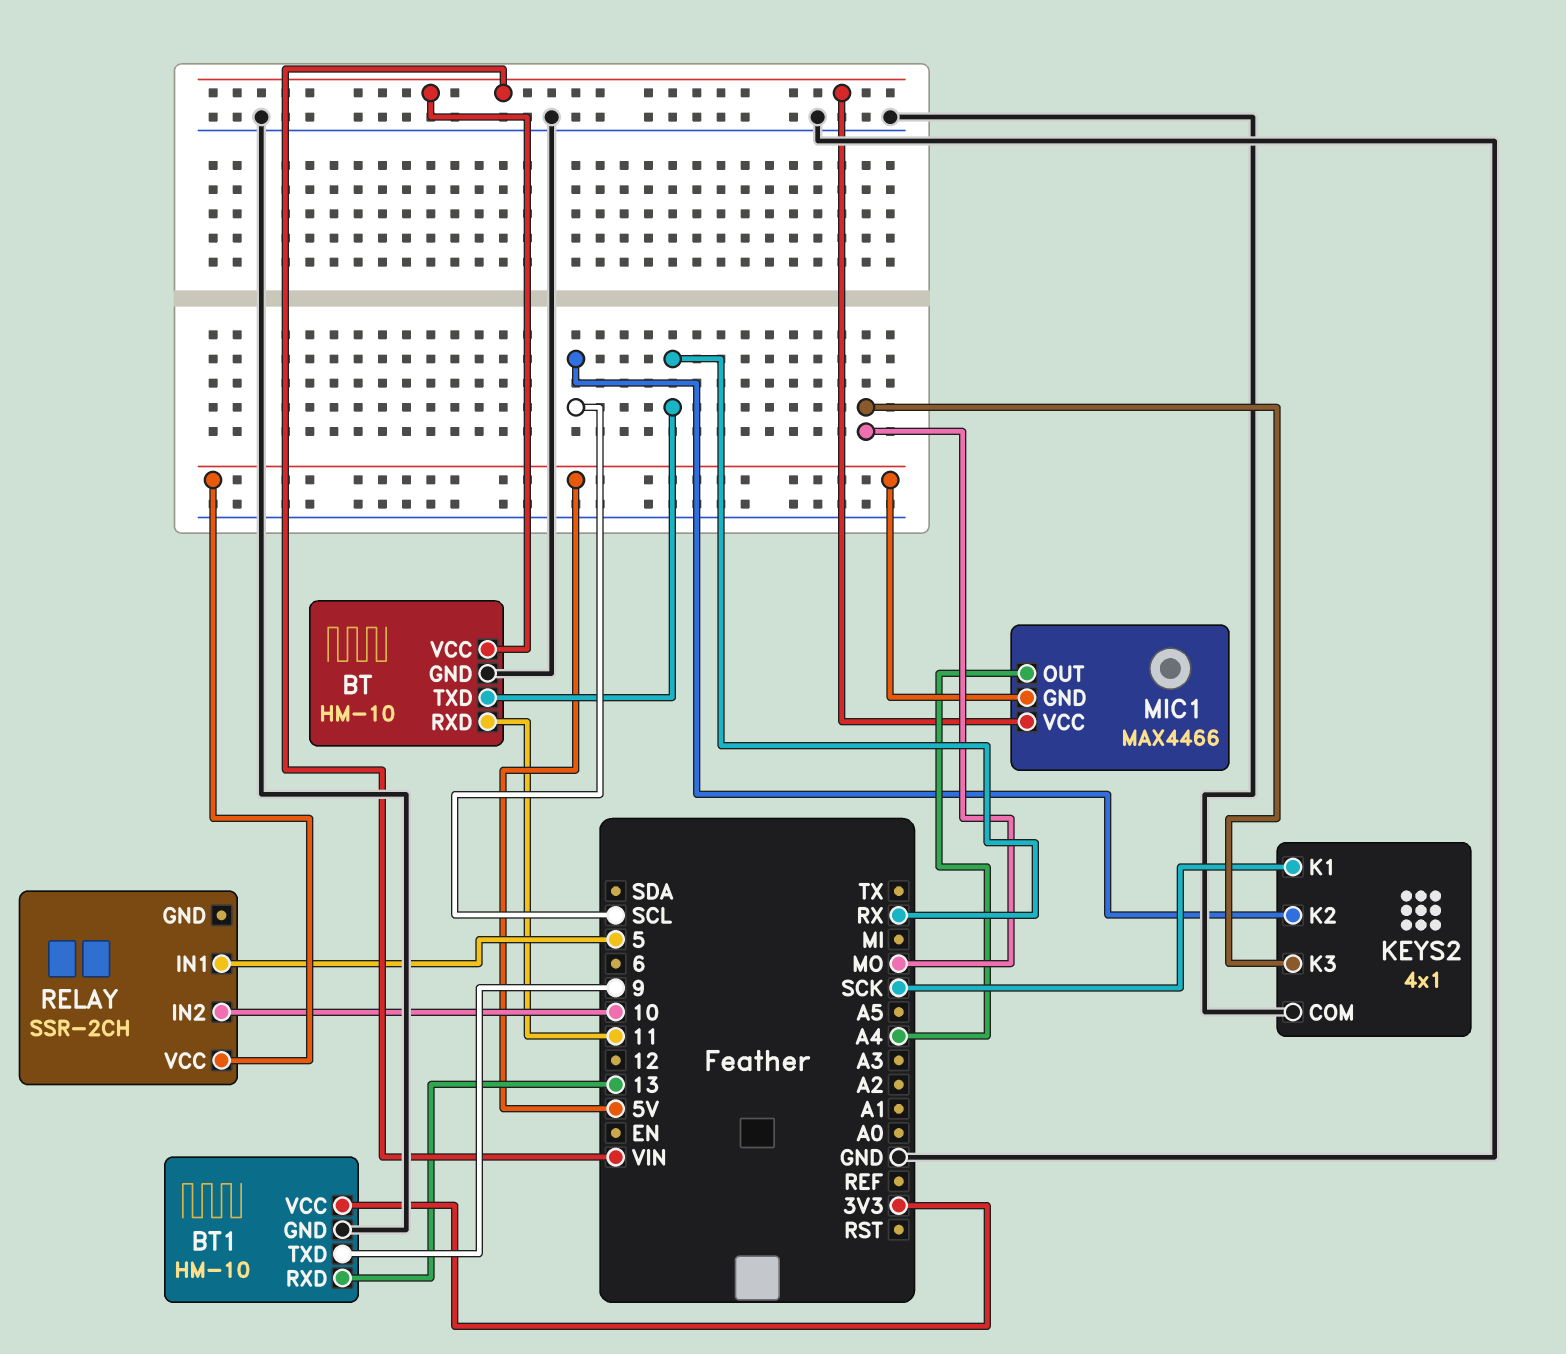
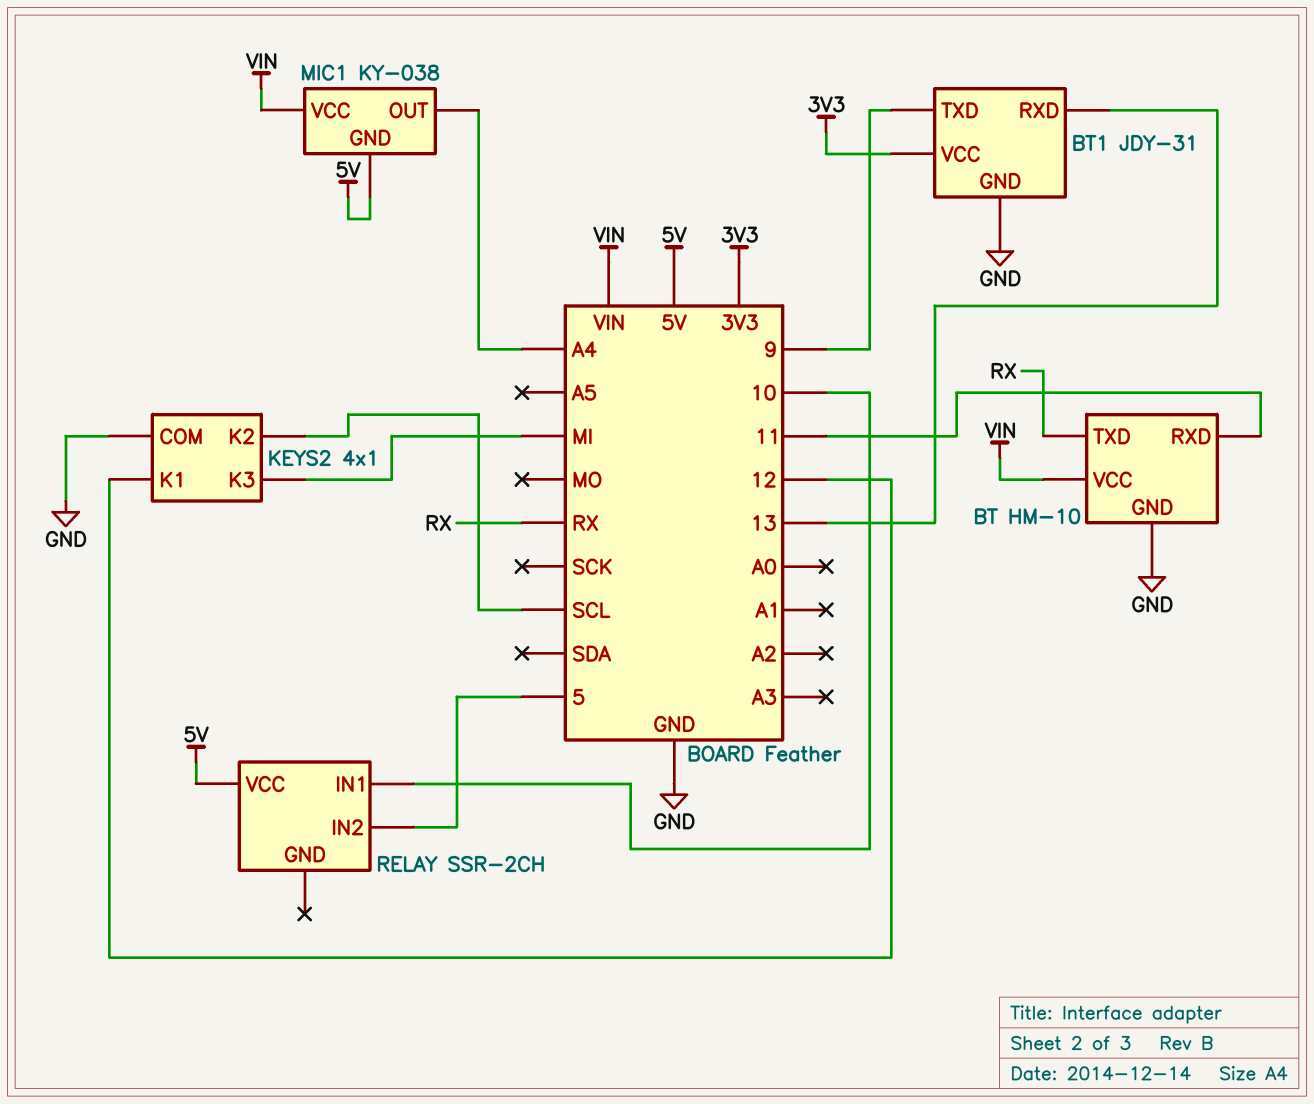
BT1: HM-10 -> JDY-31
KEYS2 pin K1: SCK -> 12
KEYS2 pin K3: MO -> MI
MIC1: MAX4466 -> KY-038
RELAY pin IN1: 5 -> 10
RELAY pin IN2: 10 -> 5

